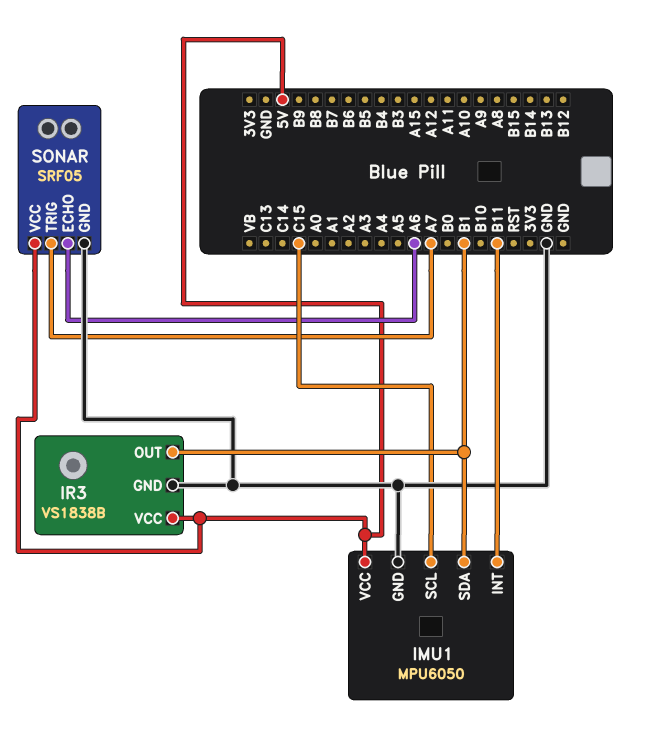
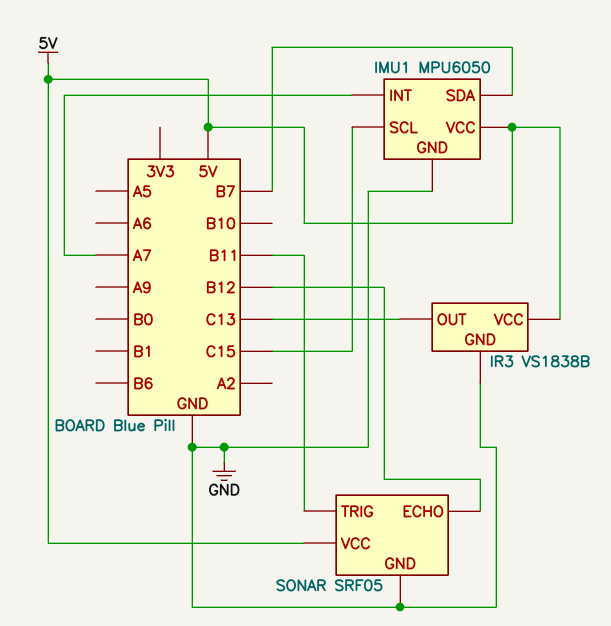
IMU1 pin INT: B11 -> A7
IMU1 pin SDA: B1 -> B7
IR3 pin OUT: B1 -> C13
SONAR pin ECHO: A6 -> B12
SONAR pin TRIG: A7 -> B11

